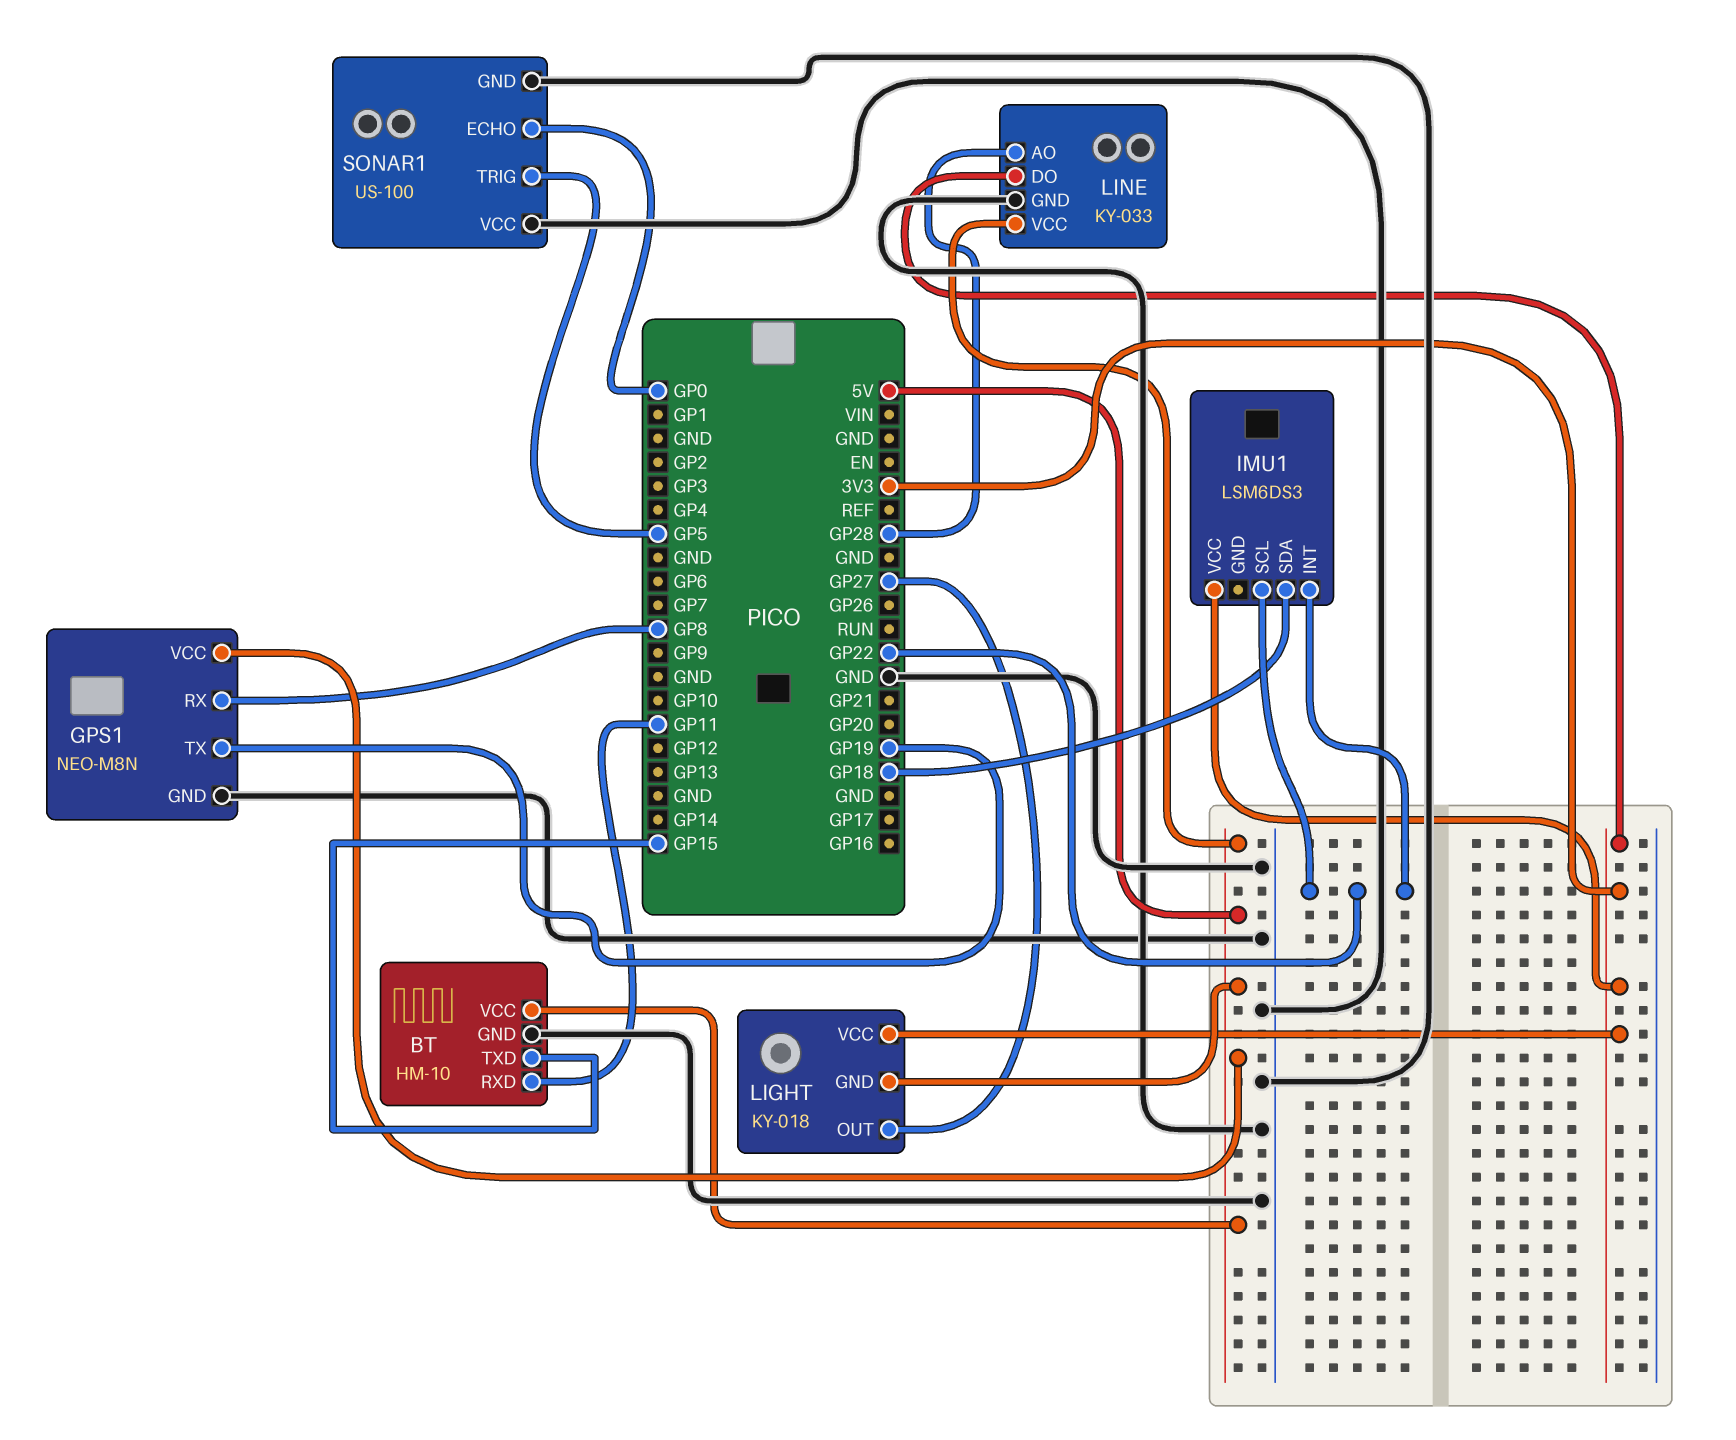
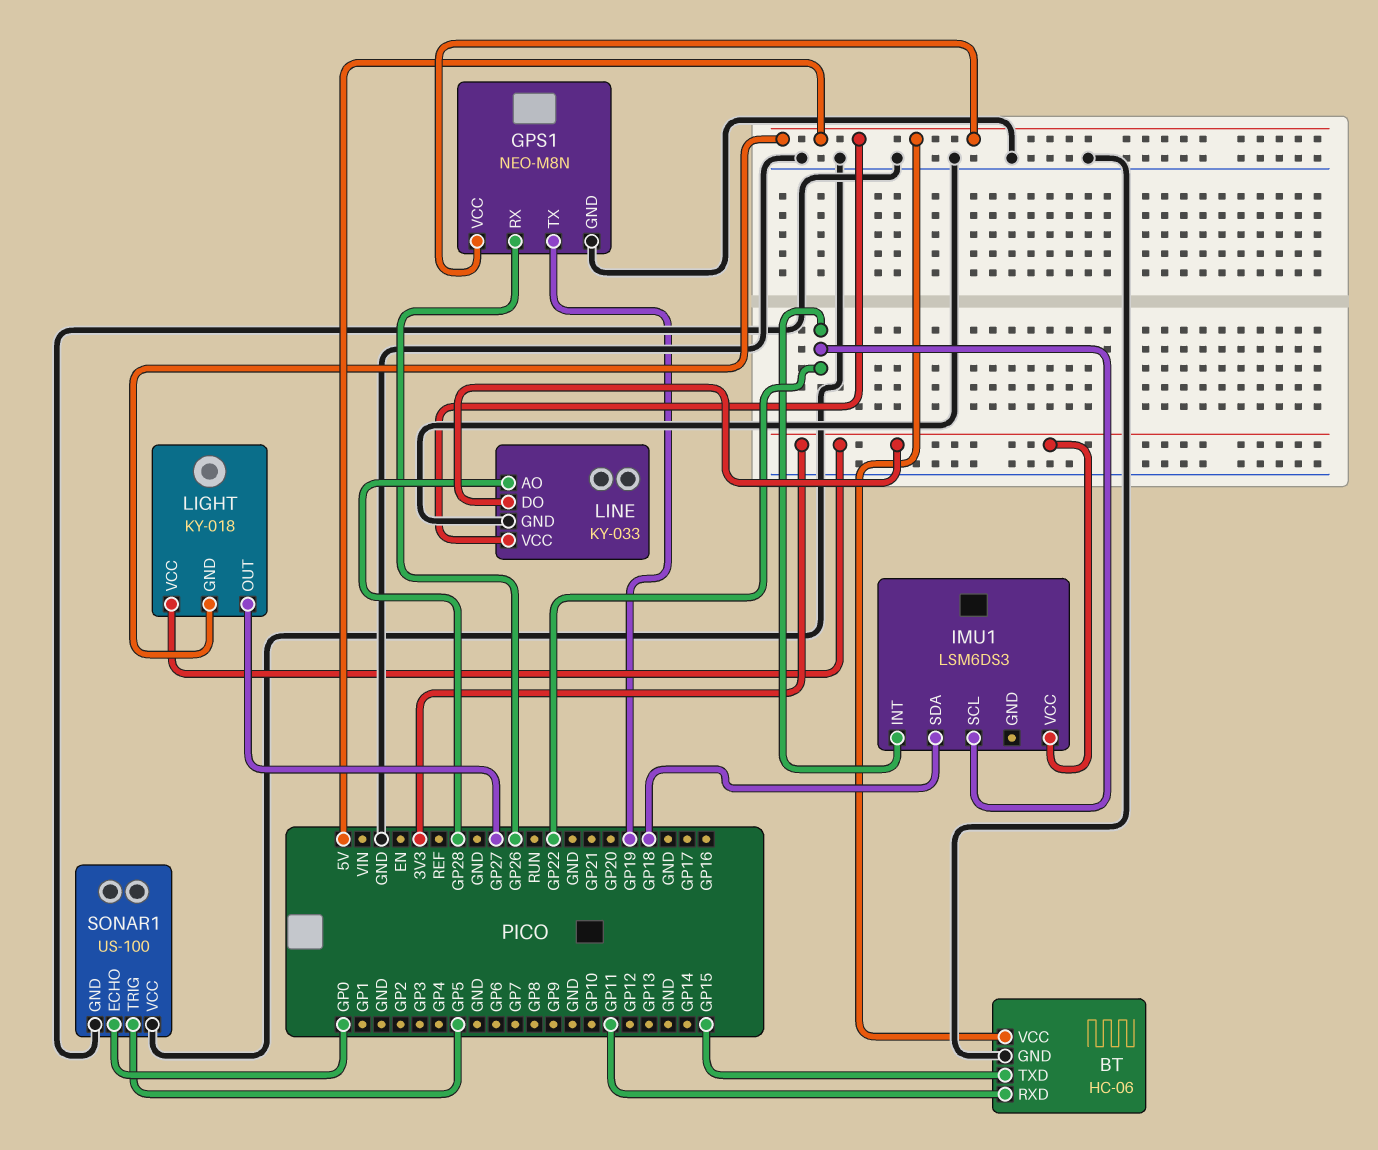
BT: HM-10 -> HC-06
GPS1 pin RX: GP8 -> GP26

